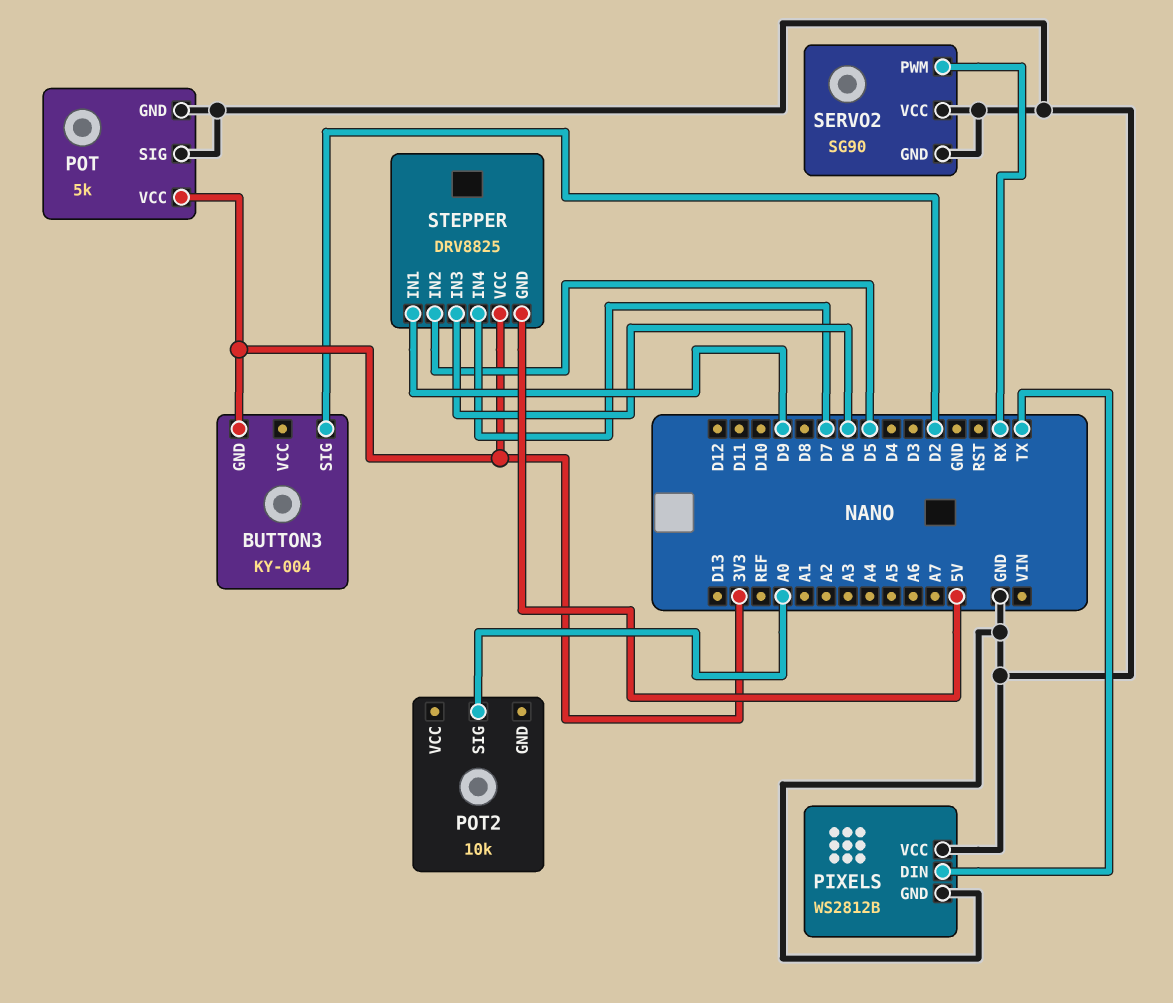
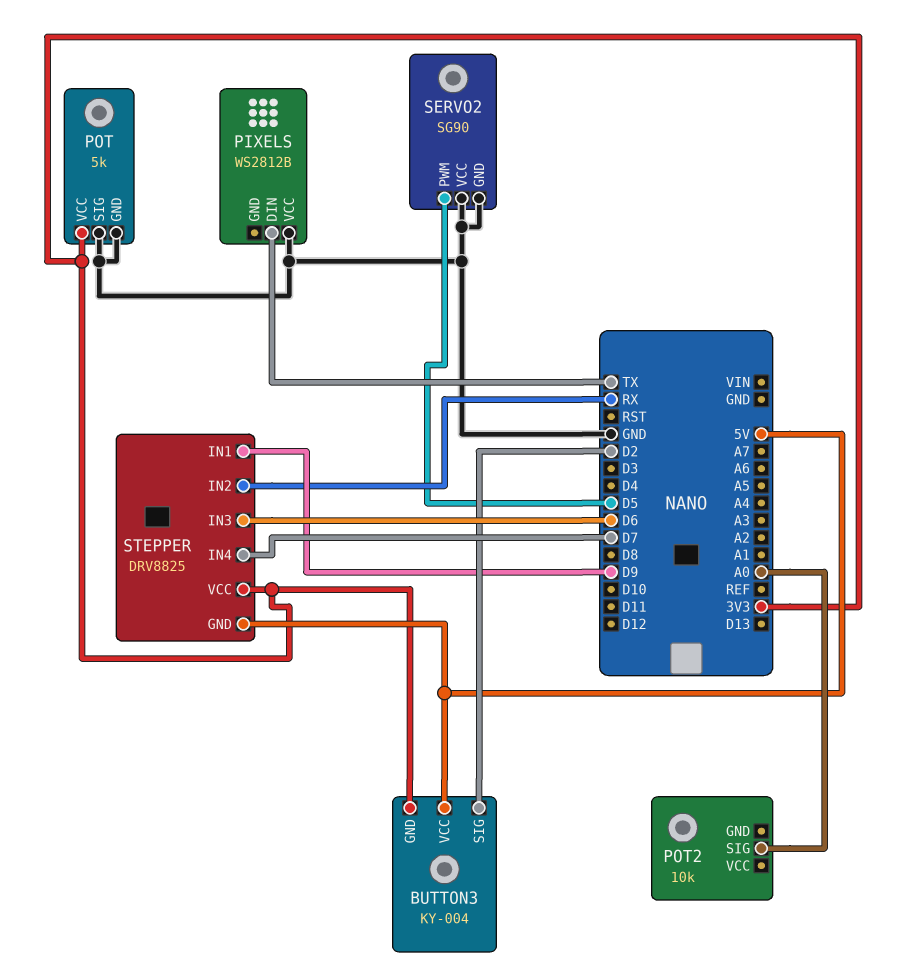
BUTTON3 pin VCC: none -> 5V
PIXELS pin GND: GND -> none
SERVO2 pin PWM: RX -> D5
STEPPER pin IN2: D5 -> RX

